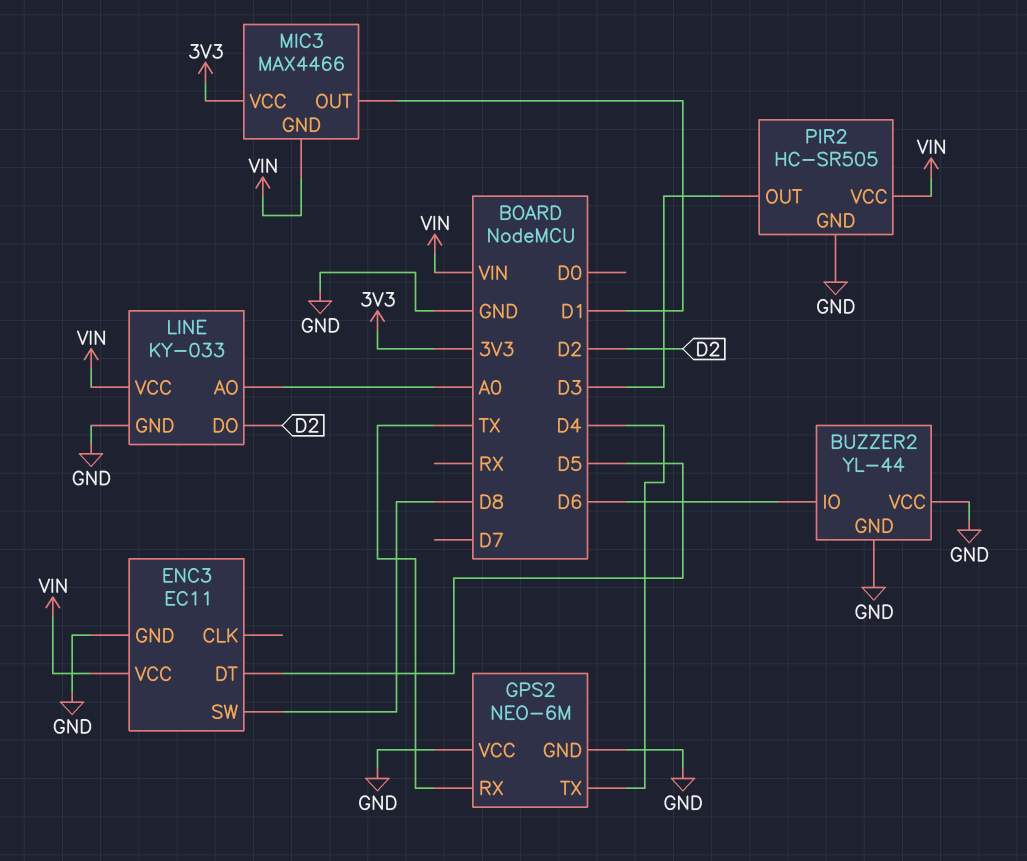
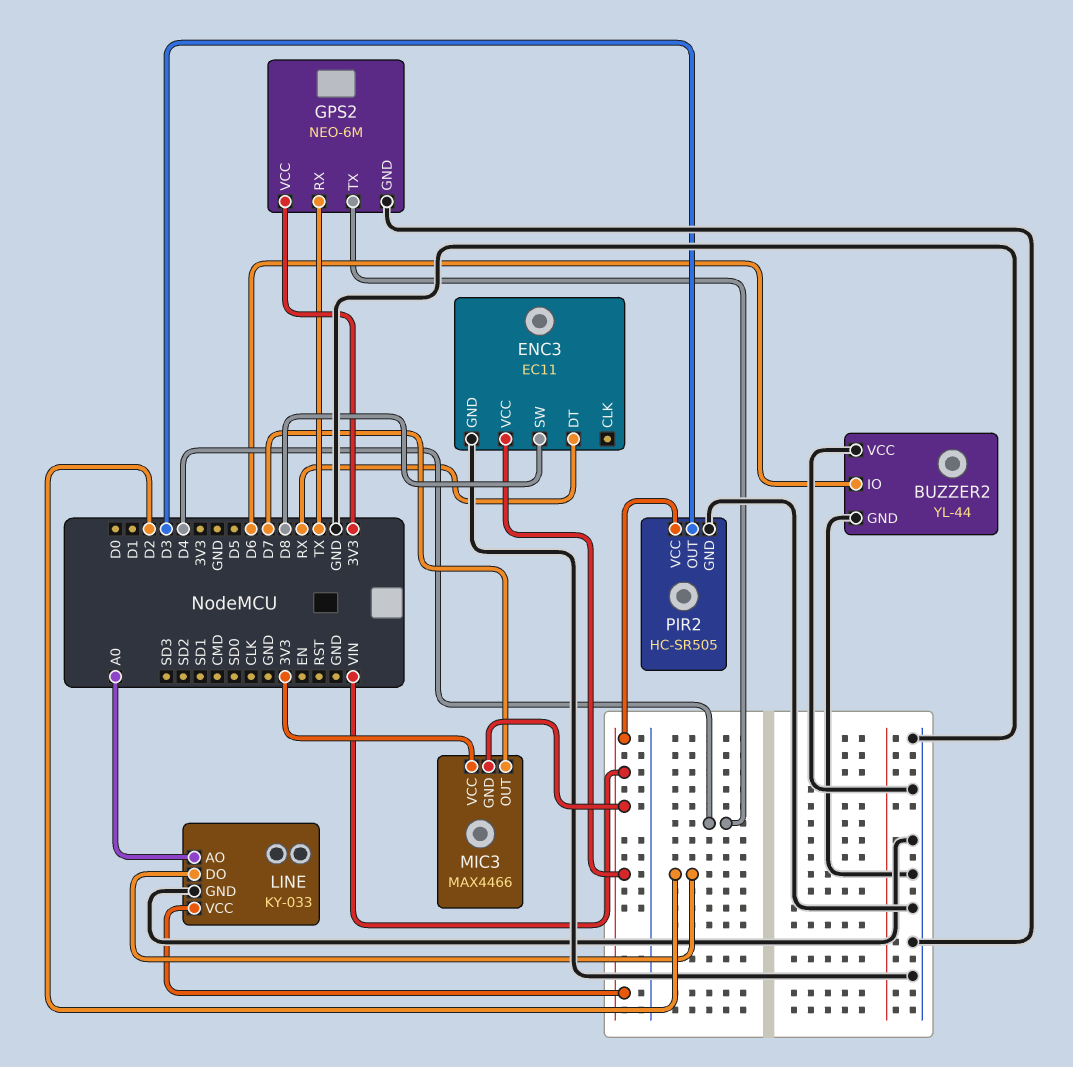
ENC3 pin DT: D5 -> RX
GPS2 pin VCC: GND -> 3V3
MIC3 pin OUT: D1 -> D7

